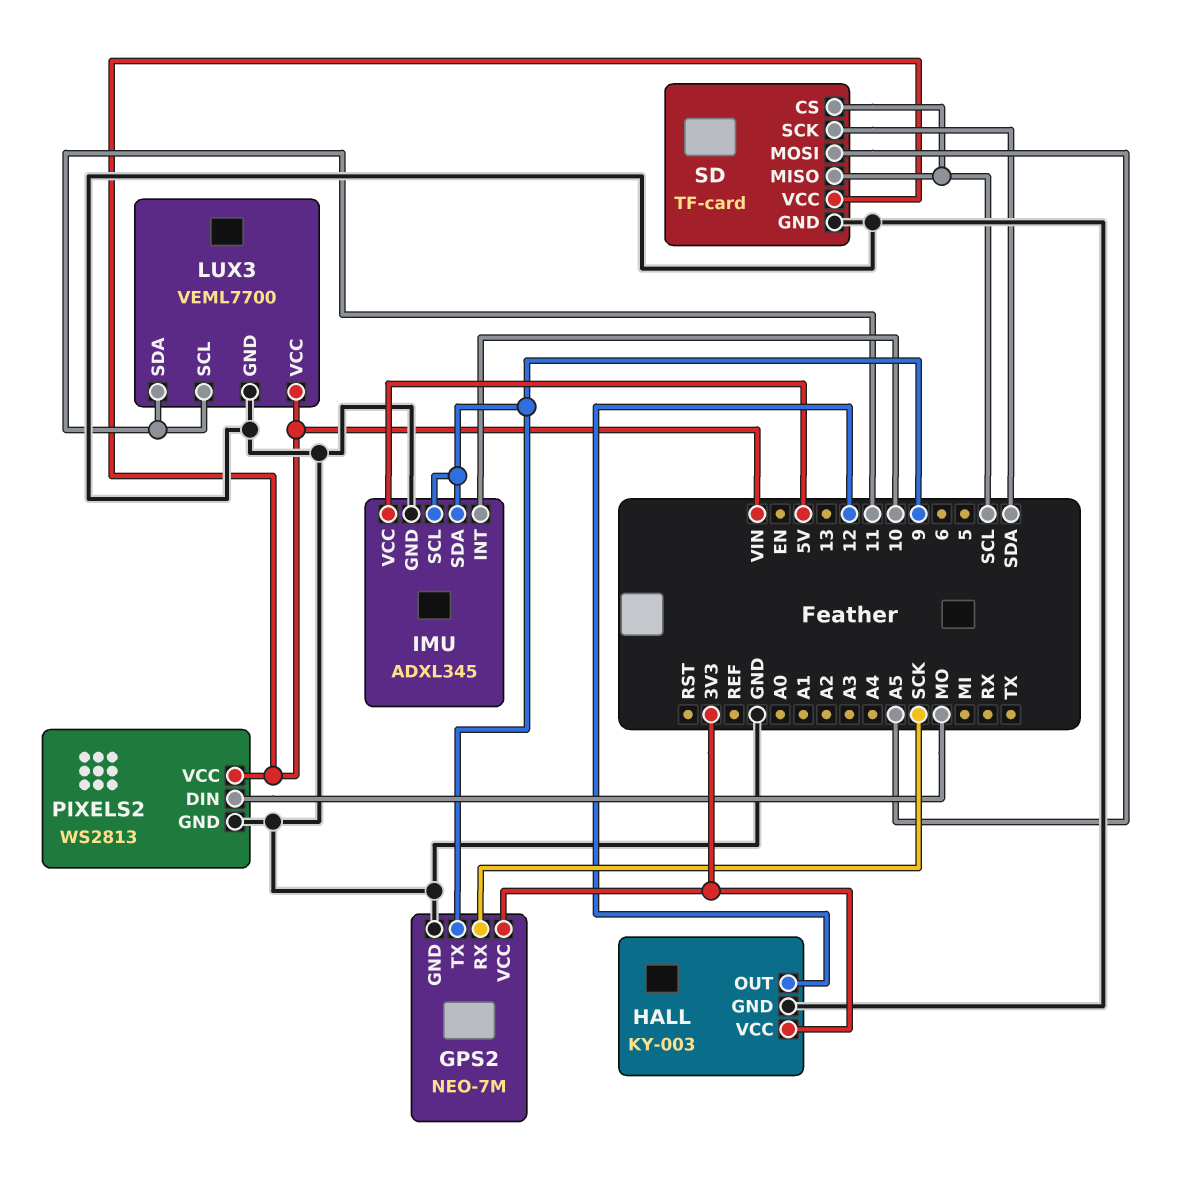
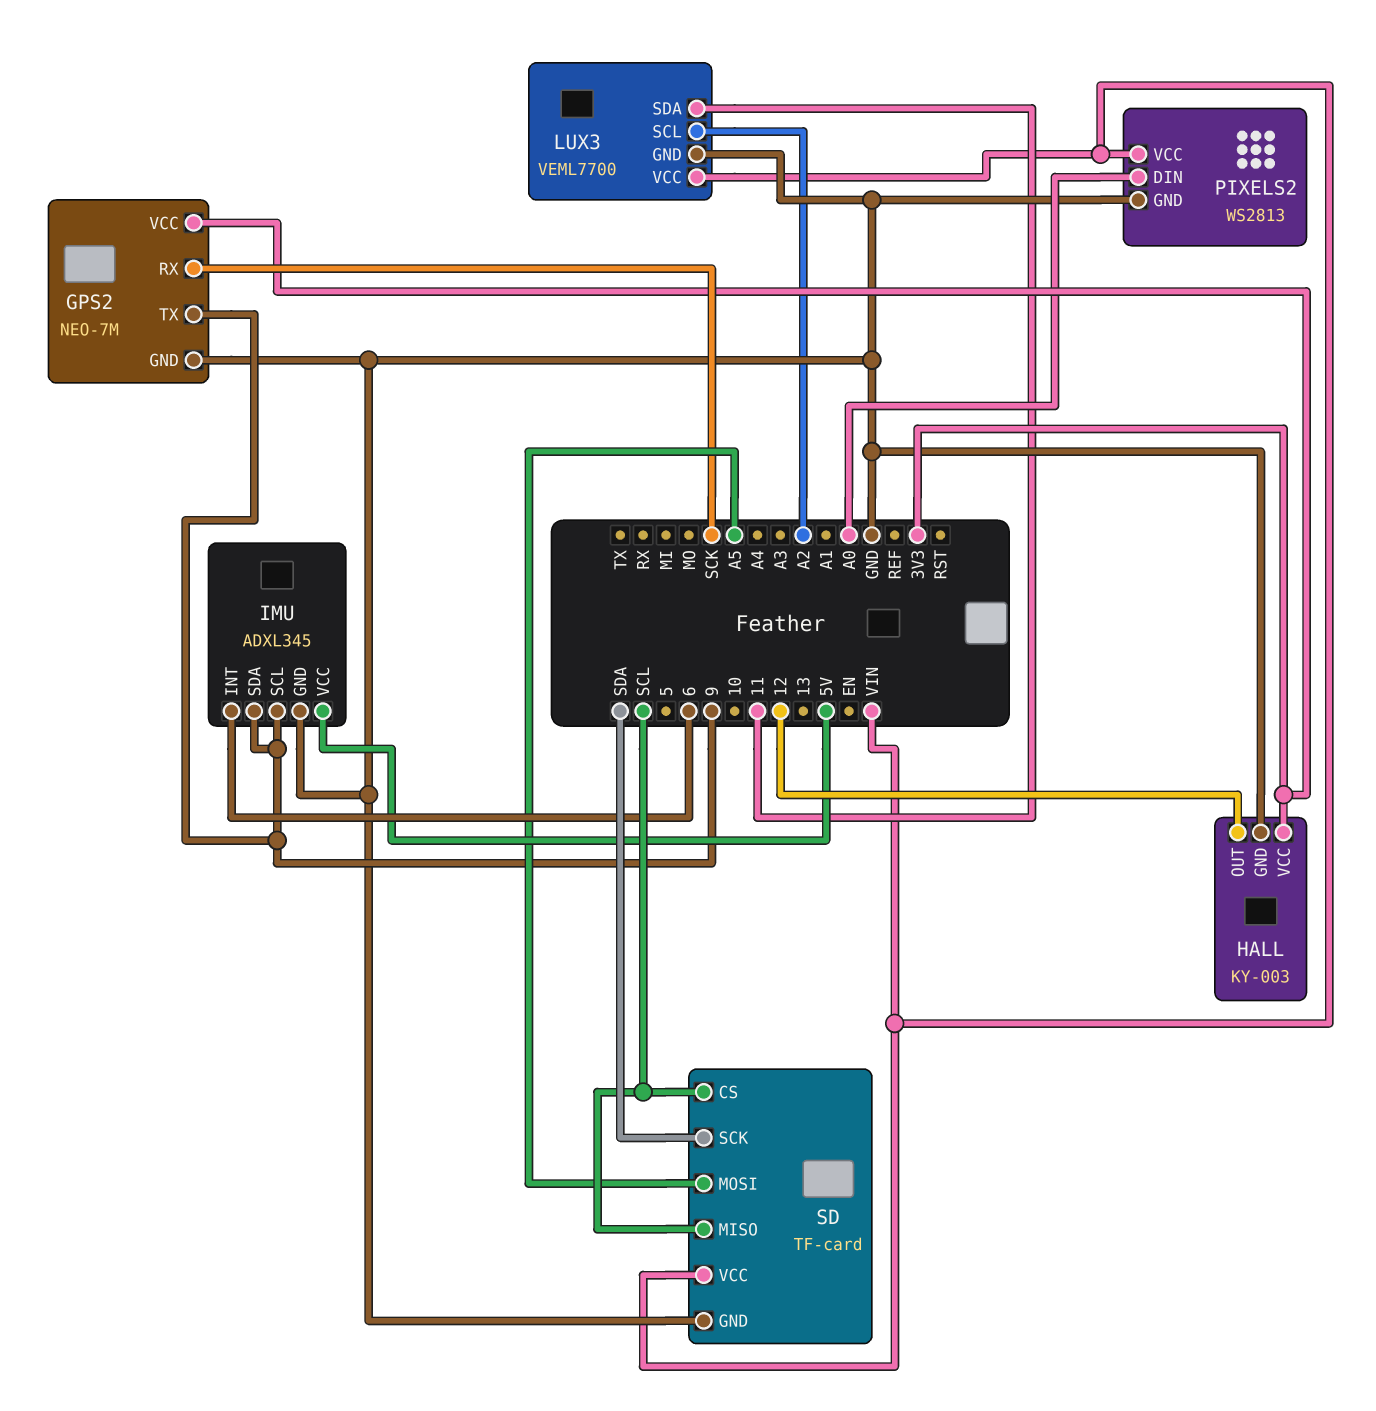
IMU pin INT: 10 -> 6
LUX3 pin SCL: 11 -> A2
PIXELS2 pin DIN: MO -> A0

